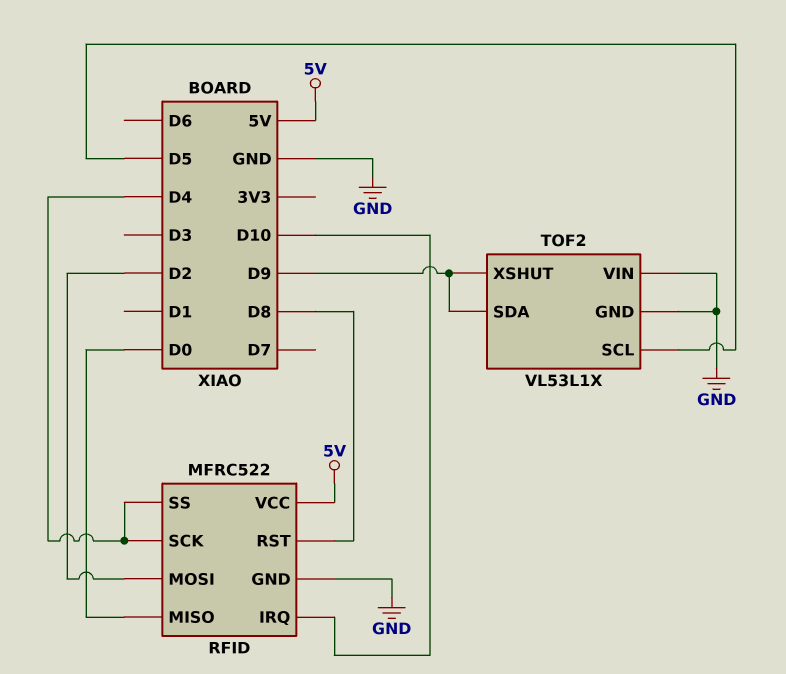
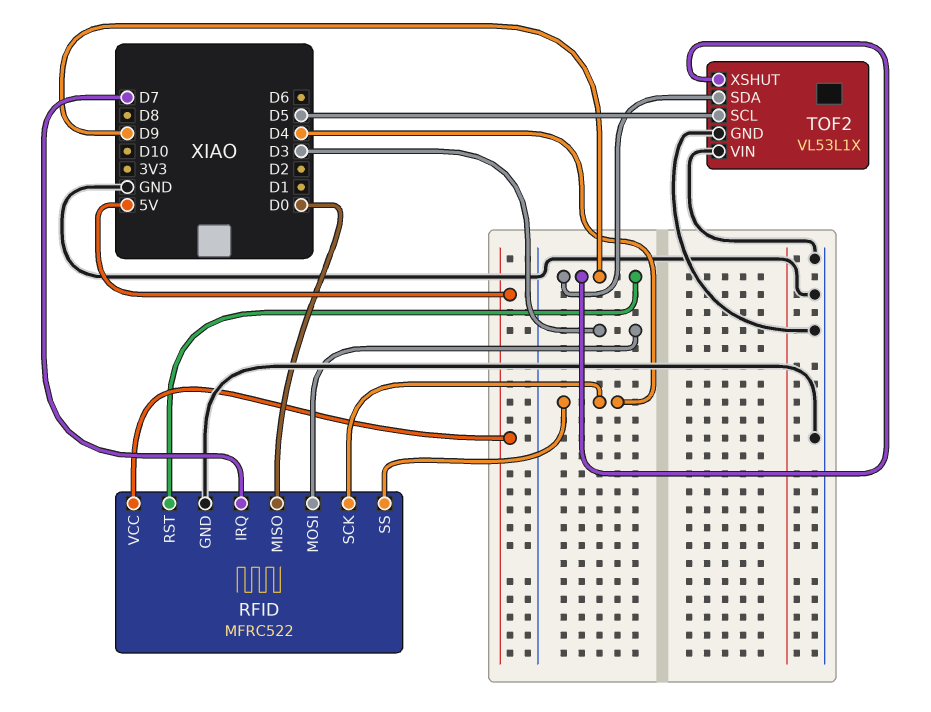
RFID pin IRQ: D10 -> D7
RFID pin MOSI: D2 -> D3
RFID pin RST: D8 -> D9

